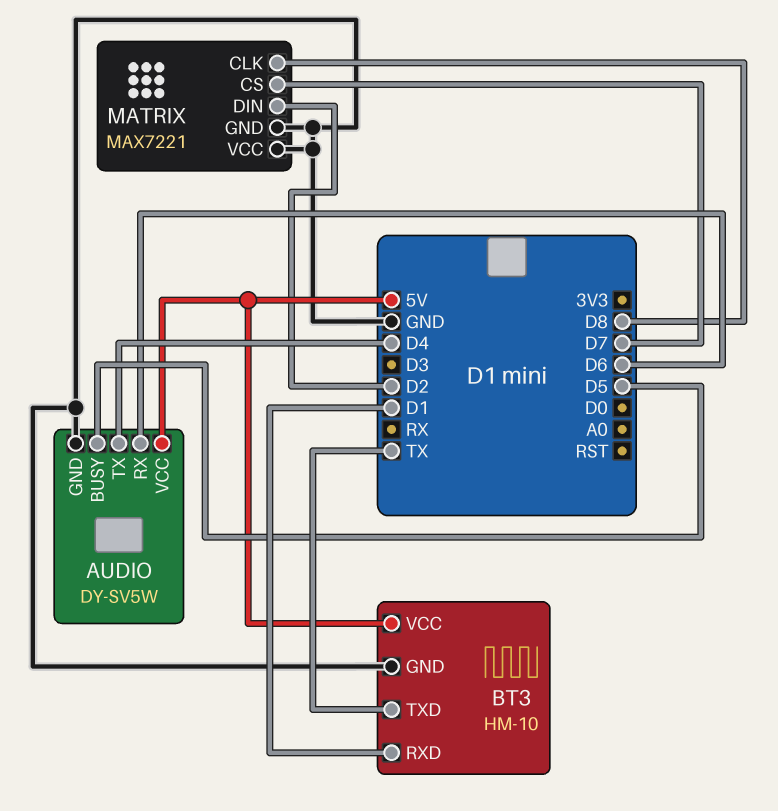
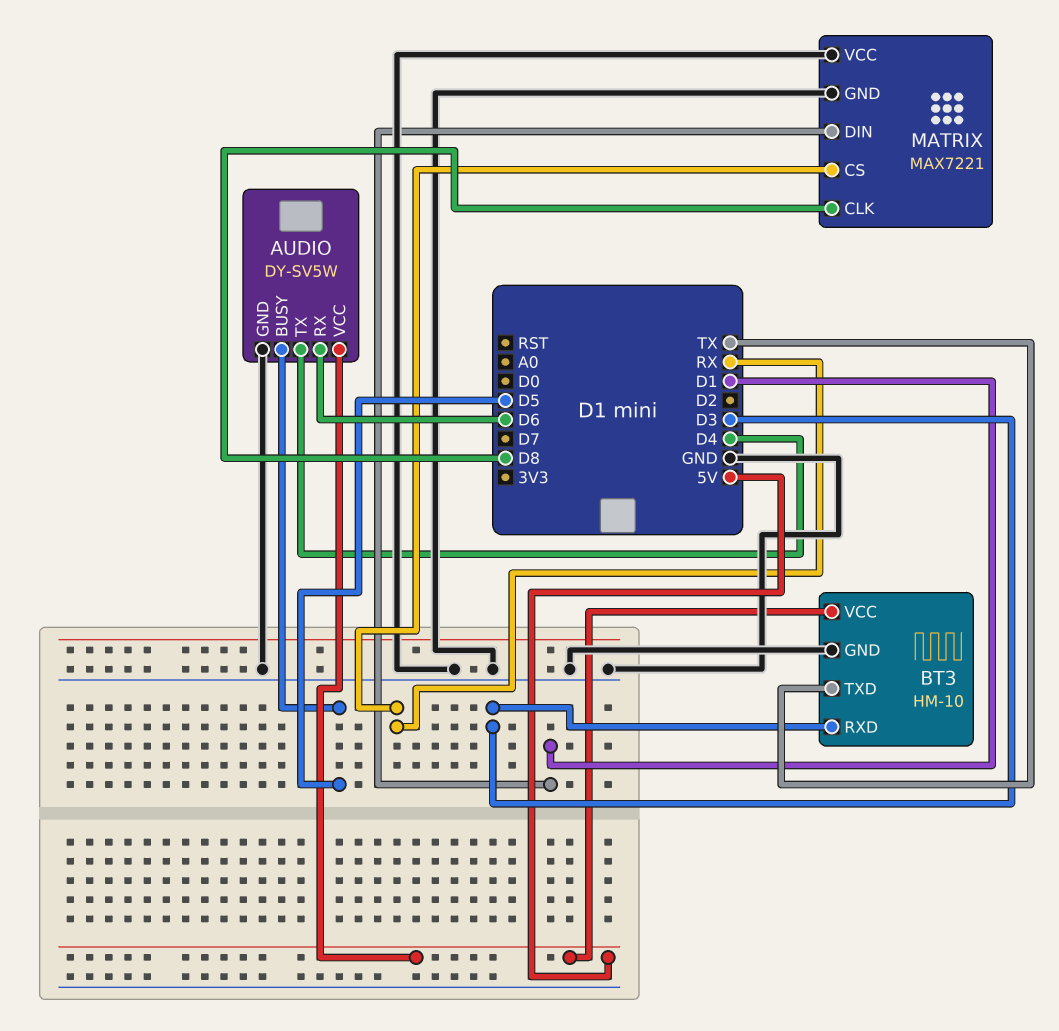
BT3 pin RXD: D1 -> D3
MATRIX pin CS: D7 -> RX
MATRIX pin DIN: D2 -> D1

